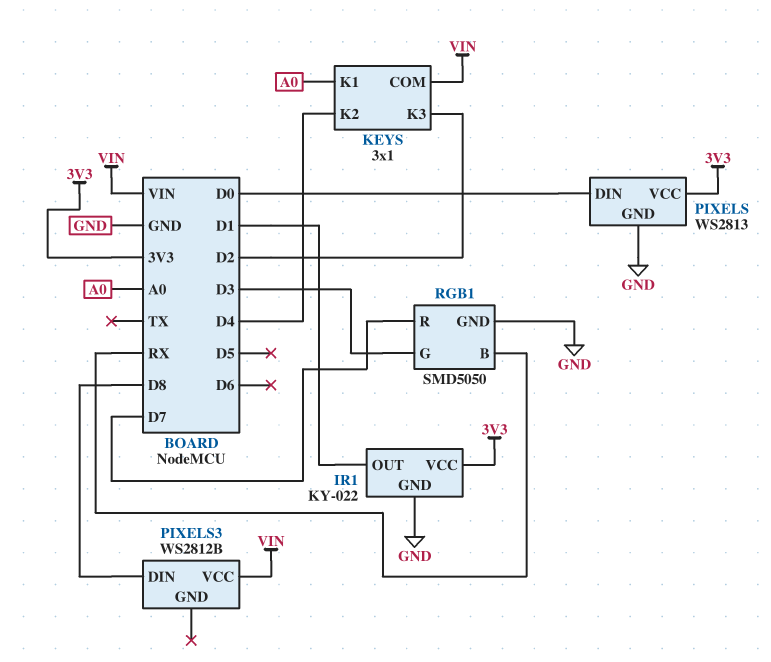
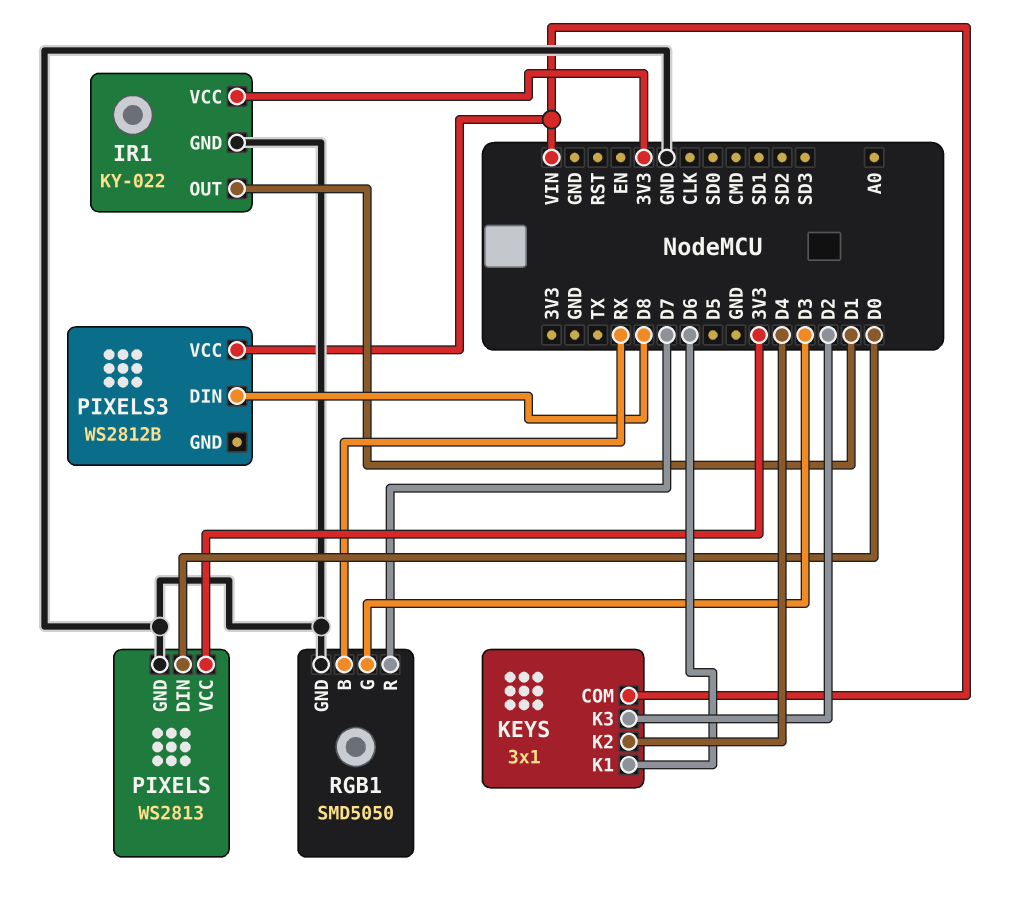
KEYS pin K1: A0 -> D6

